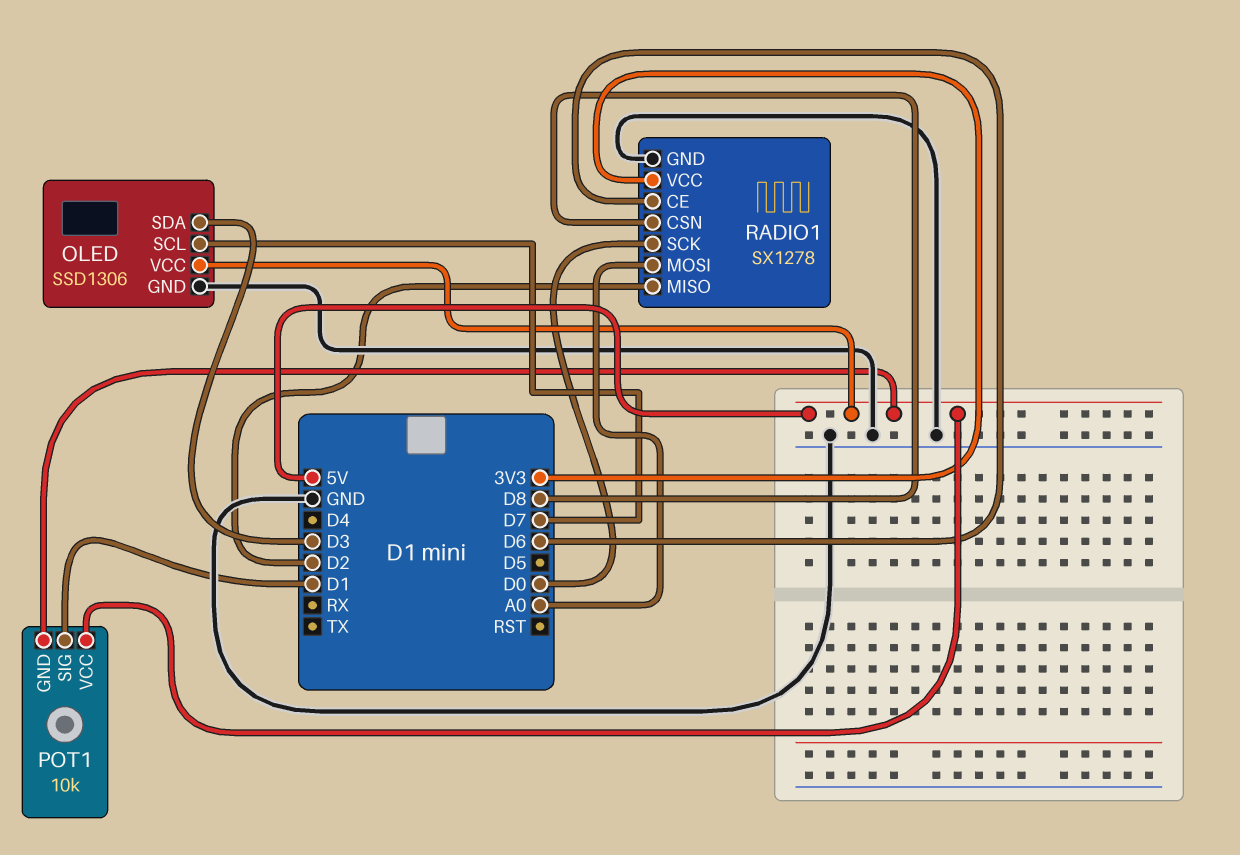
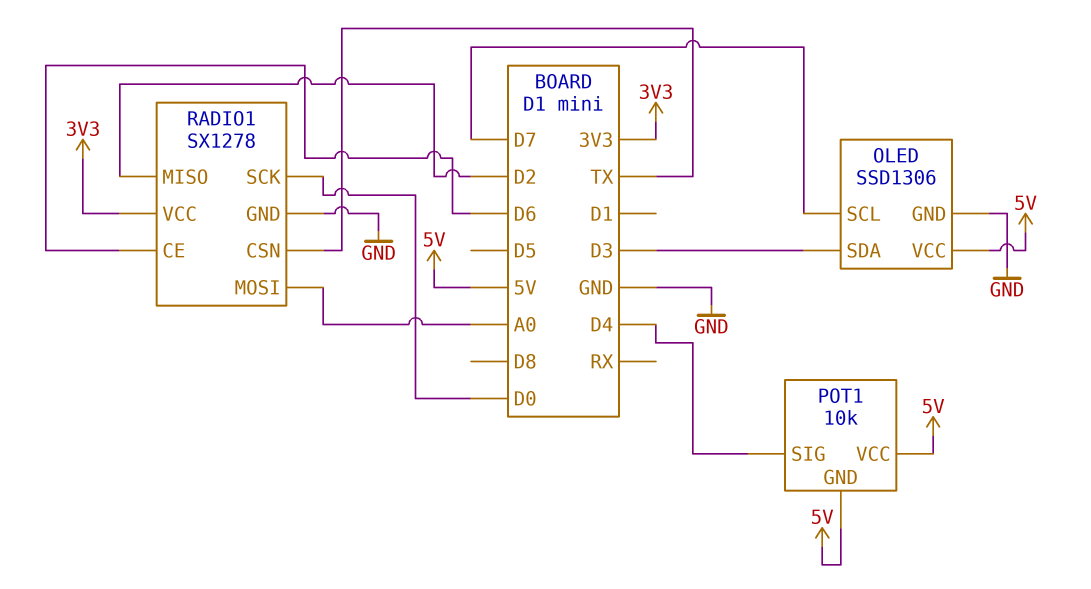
POT1 pin SIG: D1 -> D4
RADIO1 pin CSN: D8 -> TX

